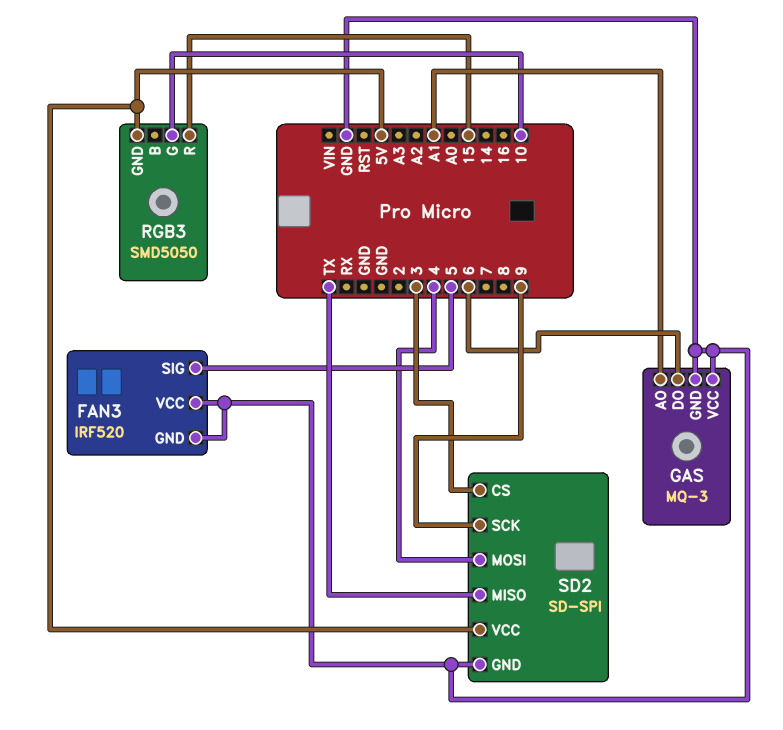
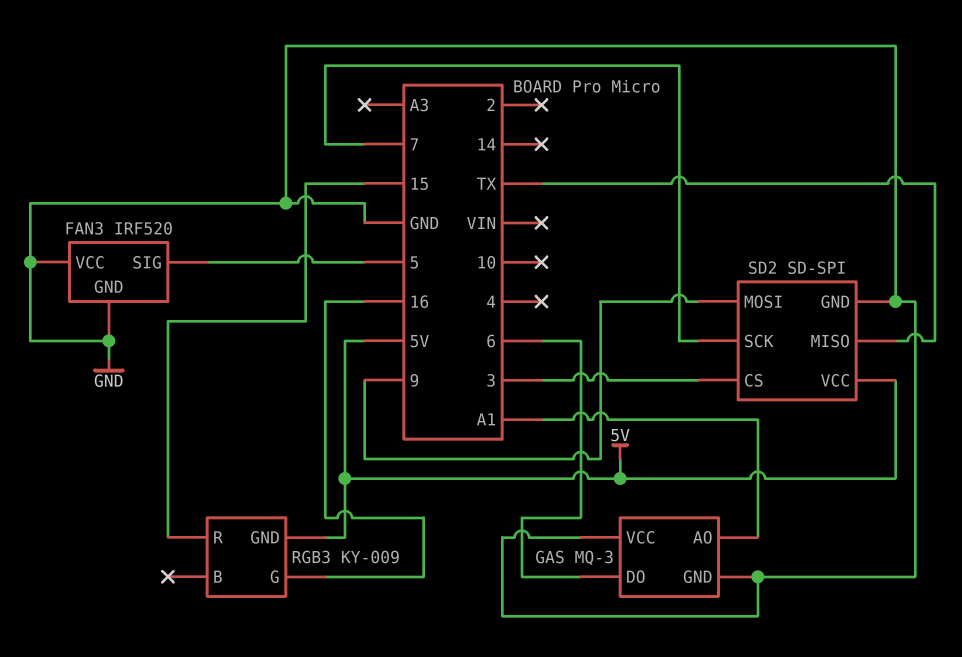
RGB3: SMD5050 -> KY-009
RGB3 pin G: 10 -> 16
SD2 pin MOSI: 4 -> 9
SD2 pin SCK: 9 -> 7

